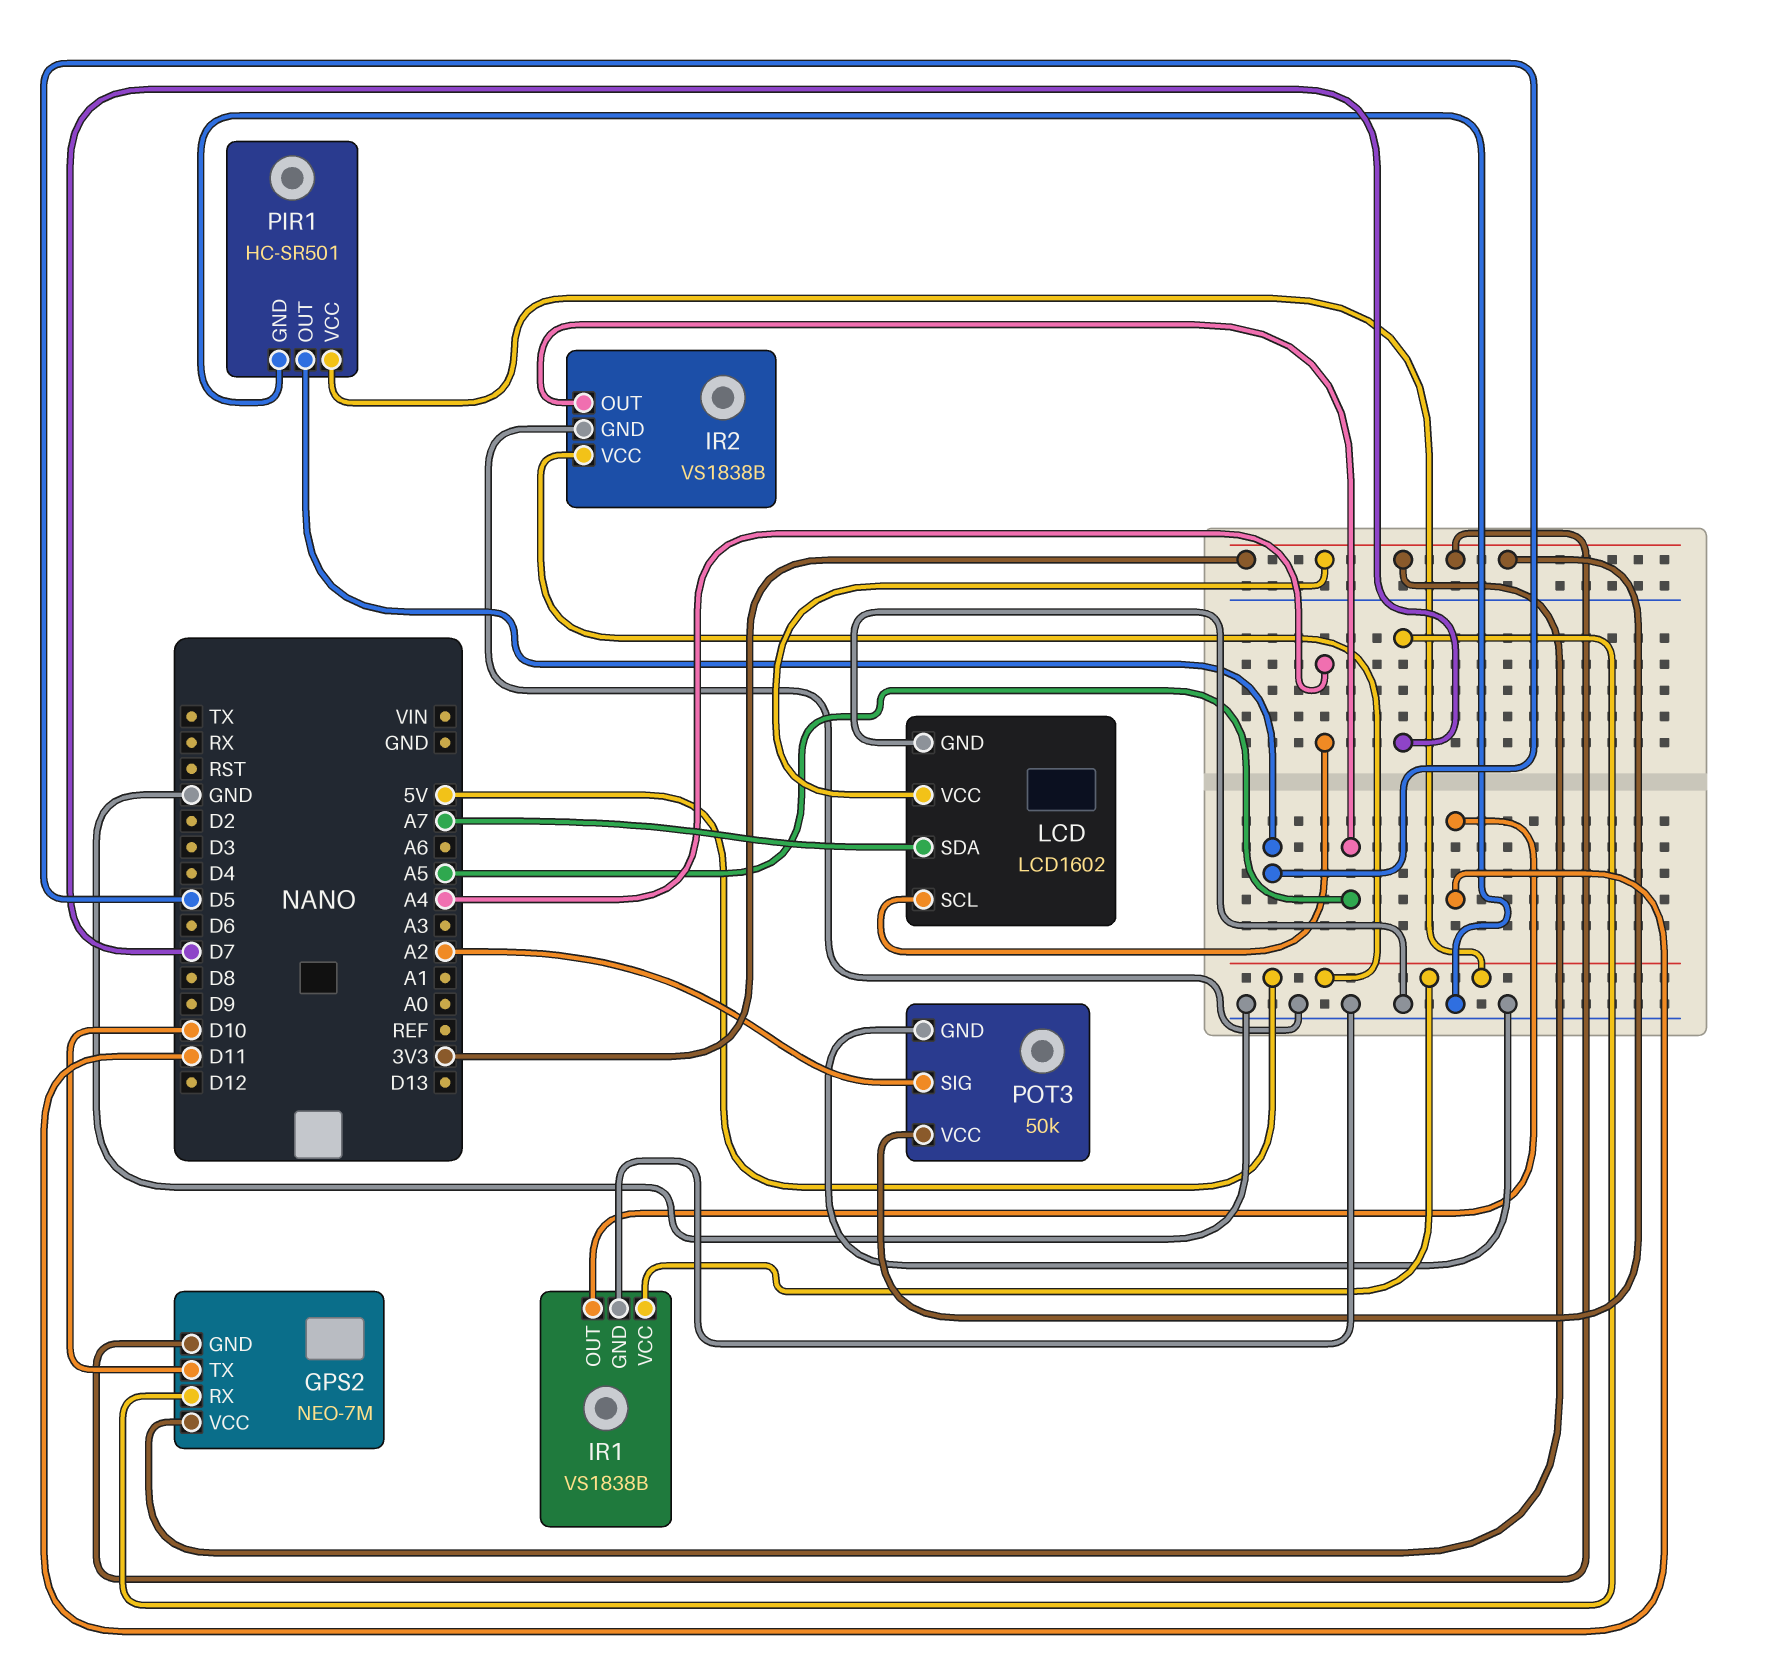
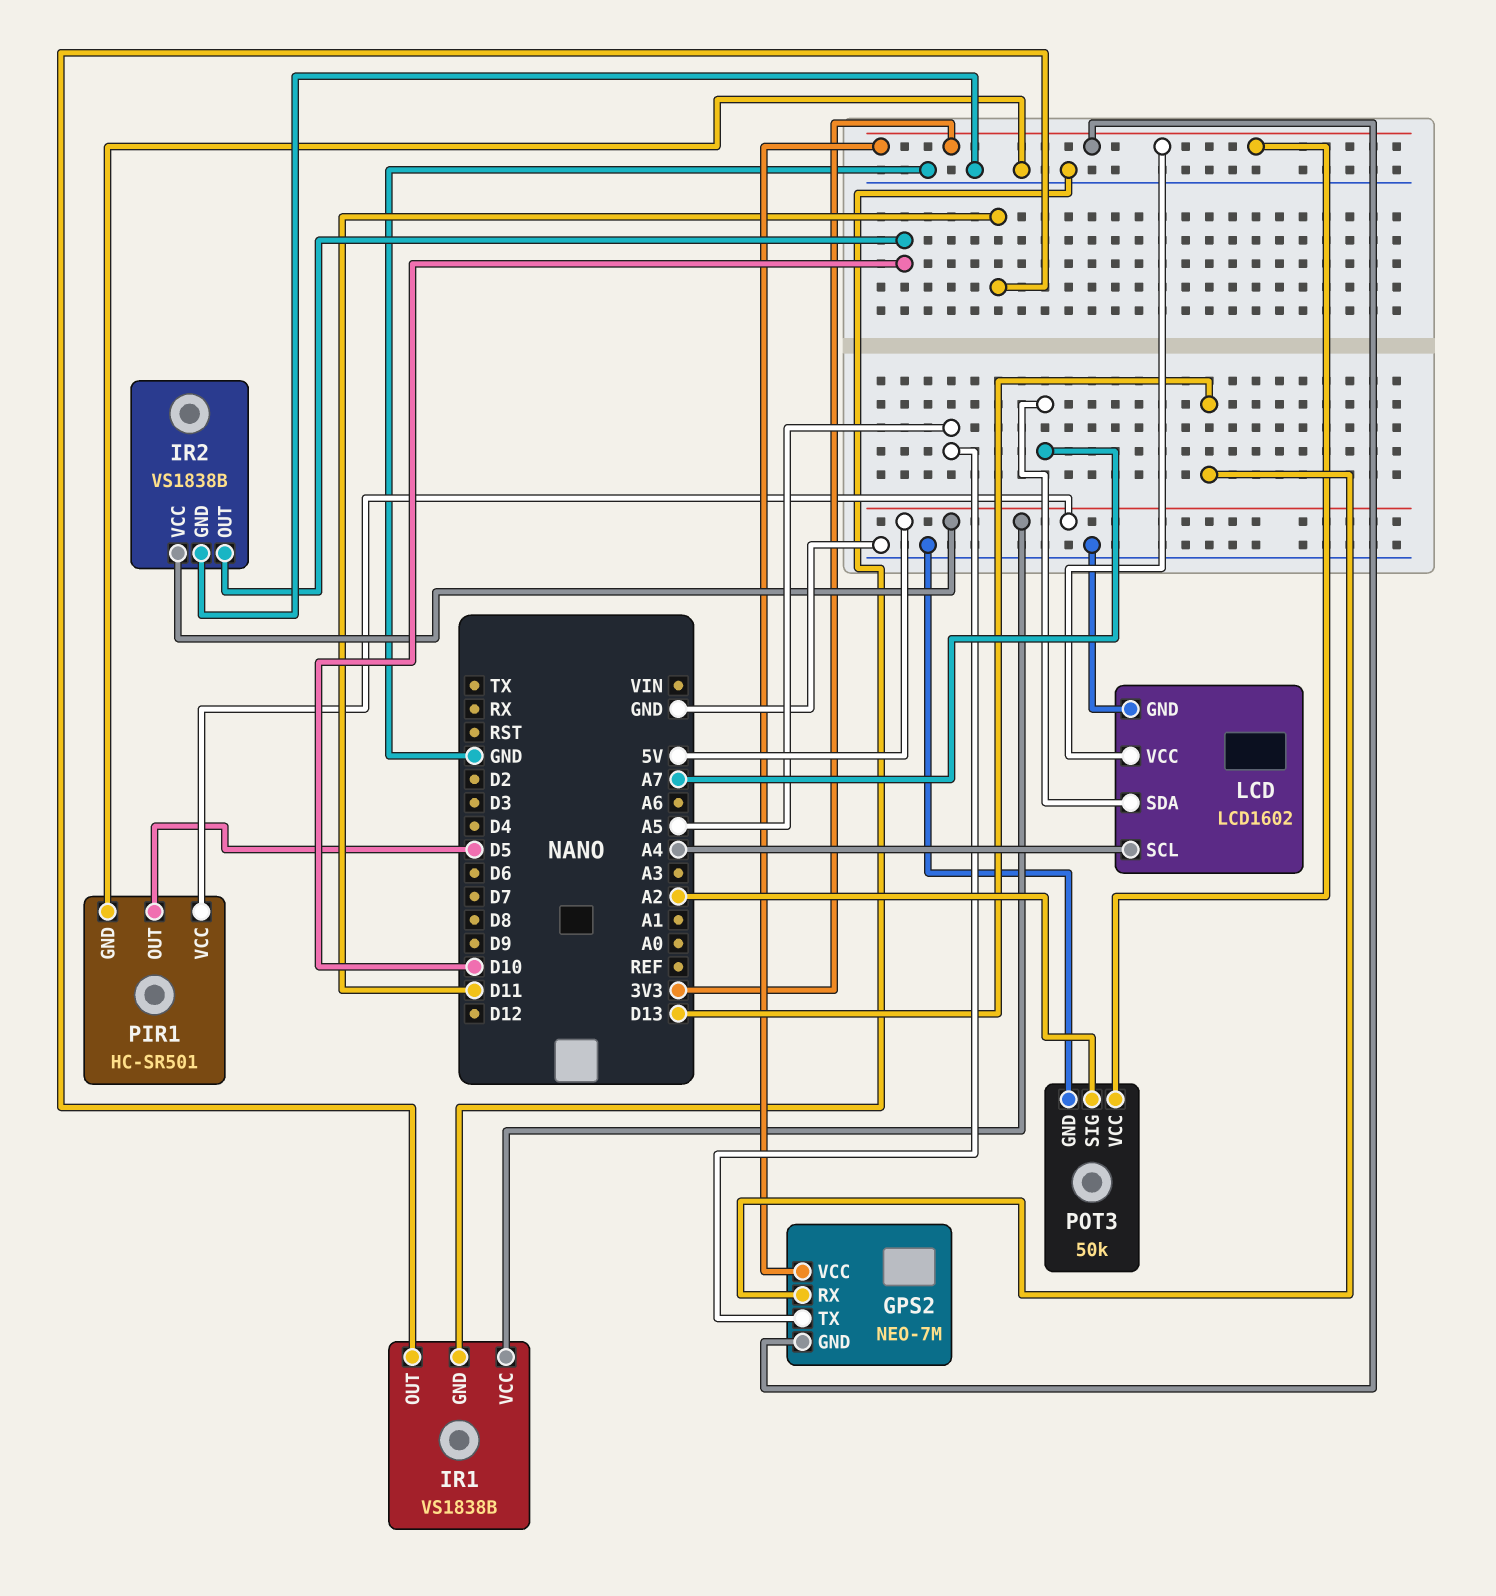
GPS2 pin RX: D7 -> D13
GPS2 pin TX: D10 -> A5
IR2 pin OUT: A5 -> D10

